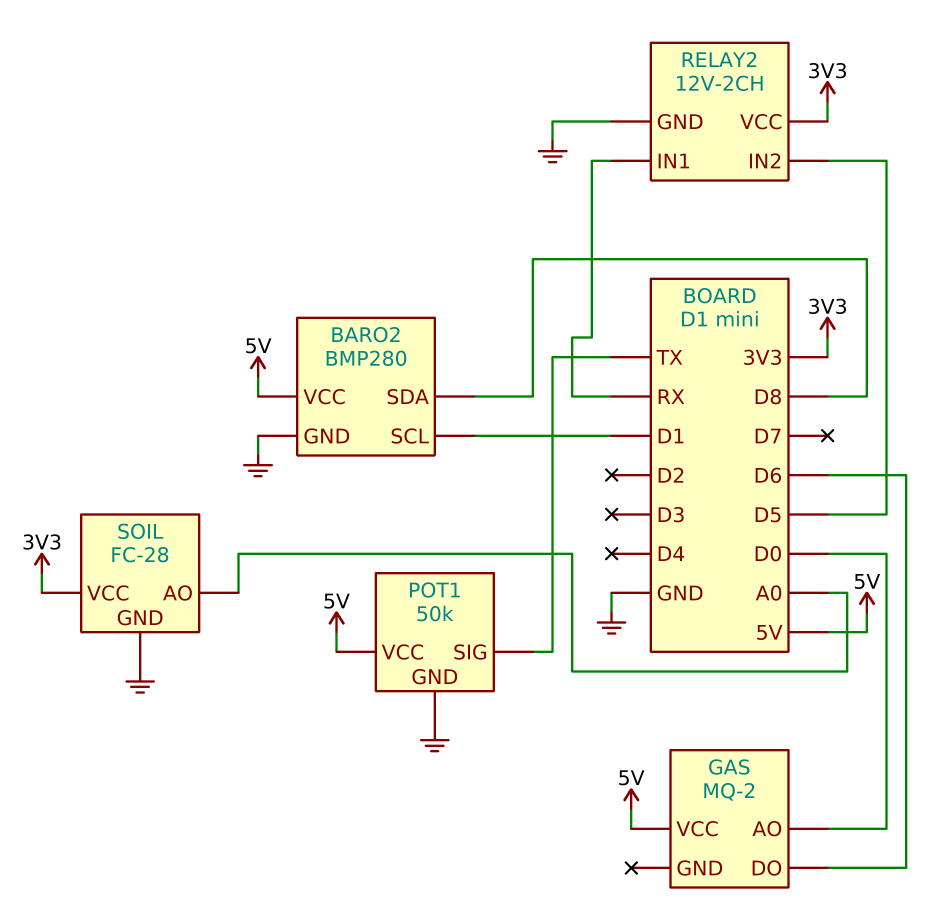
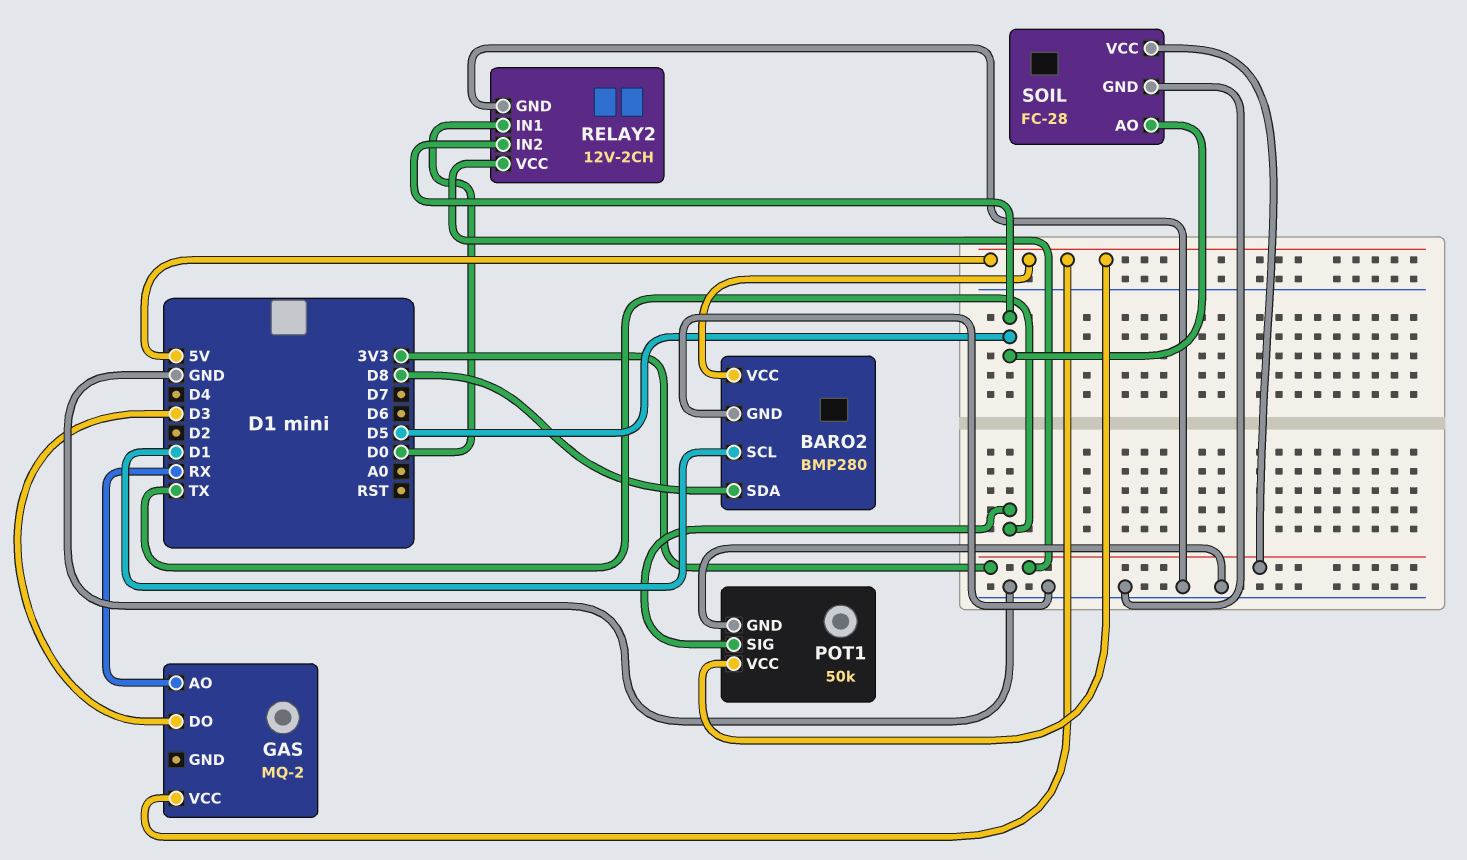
GAS pin AO: D0 -> RX
GAS pin DO: D6 -> D3
RELAY2 pin IN1: RX -> D0
SOIL pin AO: A0 -> D5

